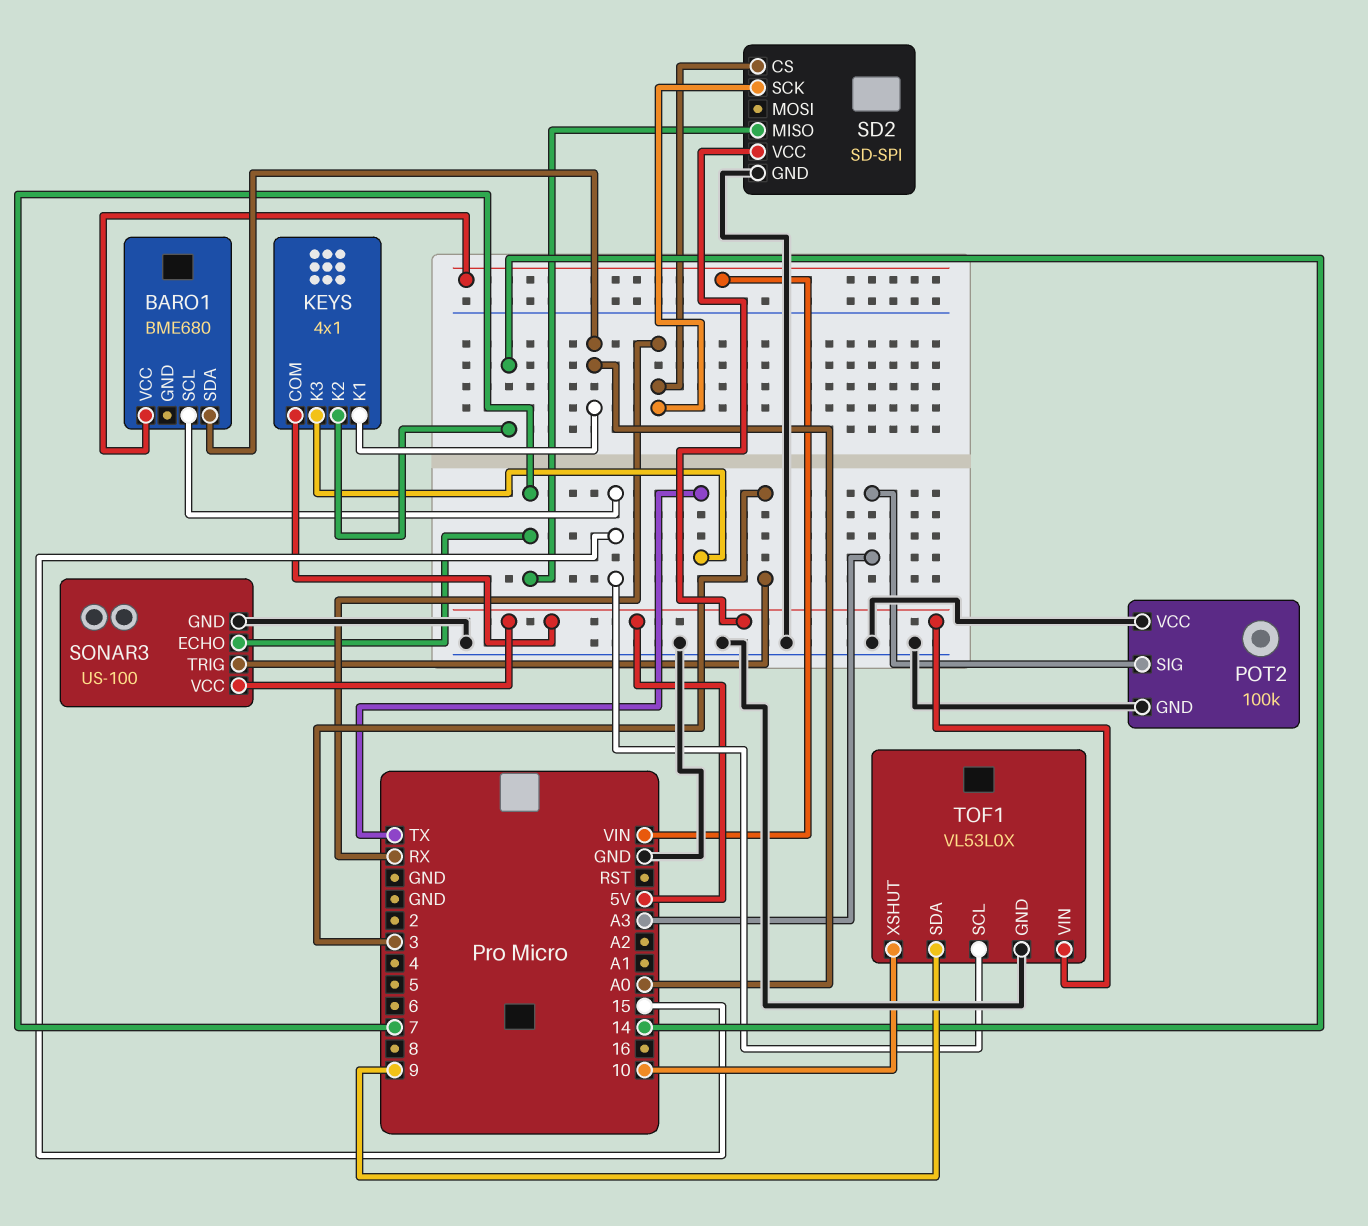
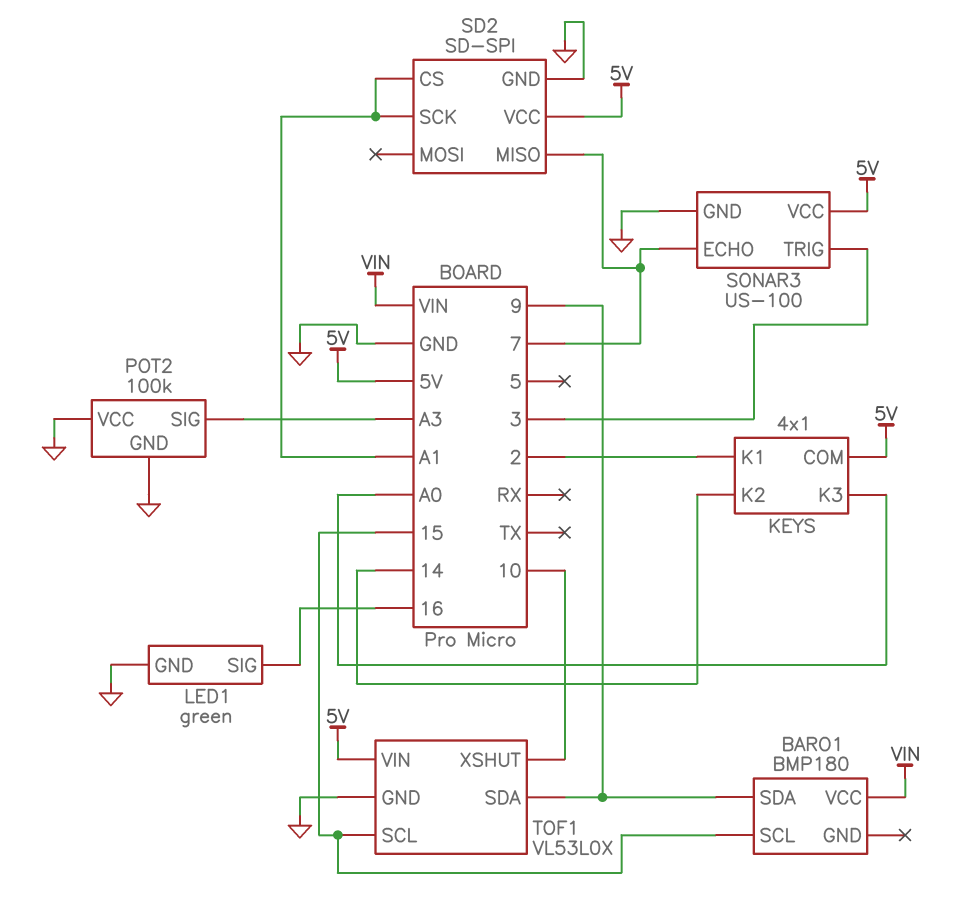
BARO1: BME680 -> BMP180
BARO1 pin SDA: A0 -> 9
KEYS pin K1: A0 -> 2
KEYS pin K3: TX -> A0
LED1: none -> green
LED1 pin GND: none -> GND
LED1 pin SIG: none -> 16
SD2 pin CS: RX -> A1
SD2 pin SCK: RX -> A1

